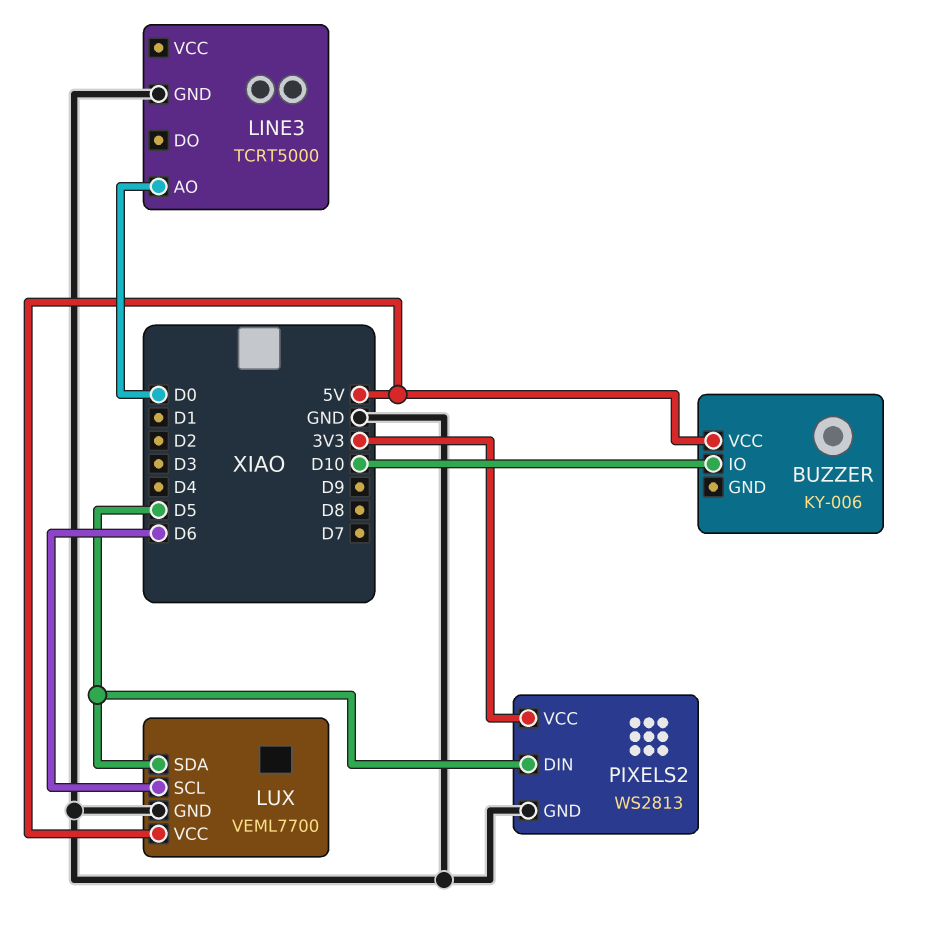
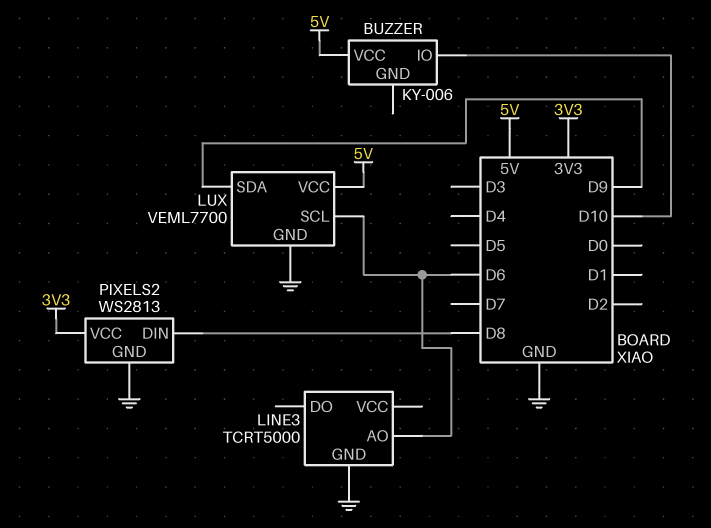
LINE3 pin AO: D0 -> D6
LUX pin SDA: D5 -> D9
PIXELS2 pin DIN: D5 -> D8

